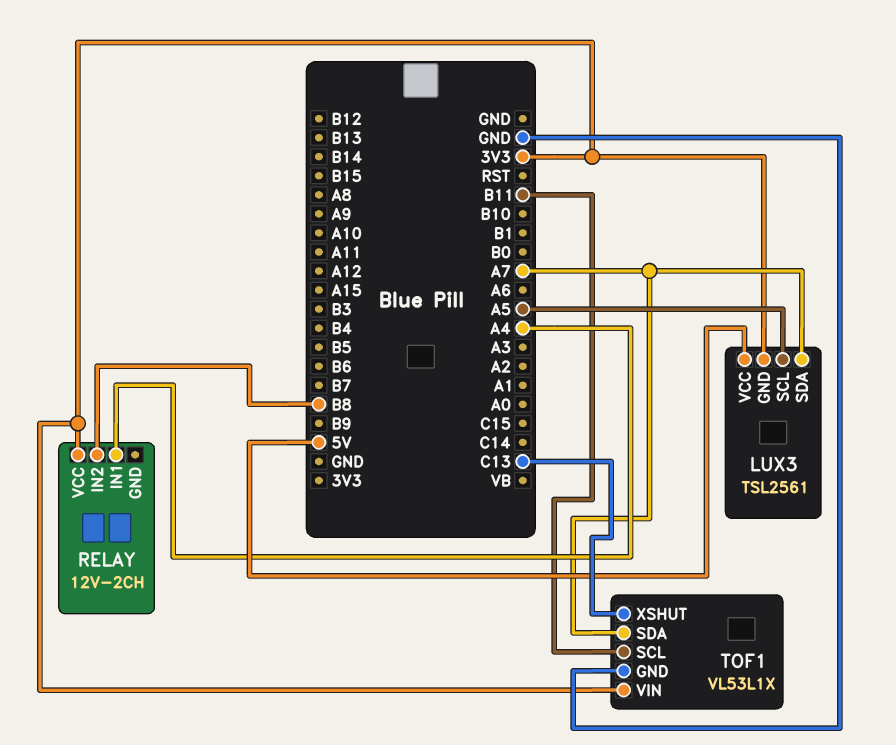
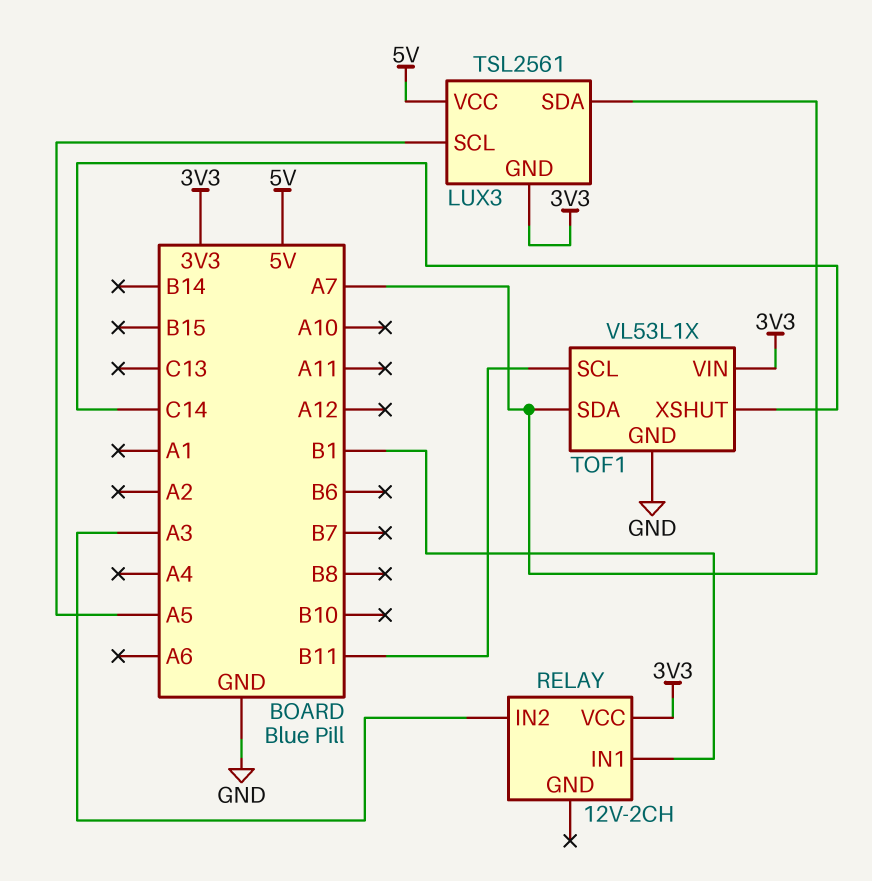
RELAY pin IN1: A4 -> B1
RELAY pin IN2: B8 -> A3
TOF1 pin XSHUT: C13 -> C14

